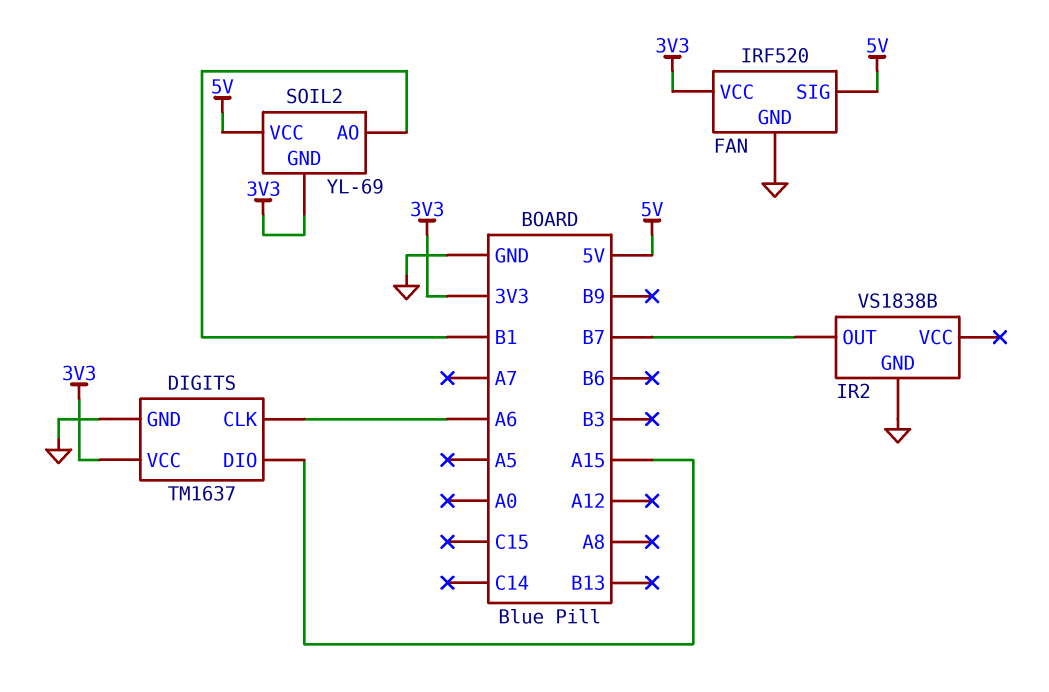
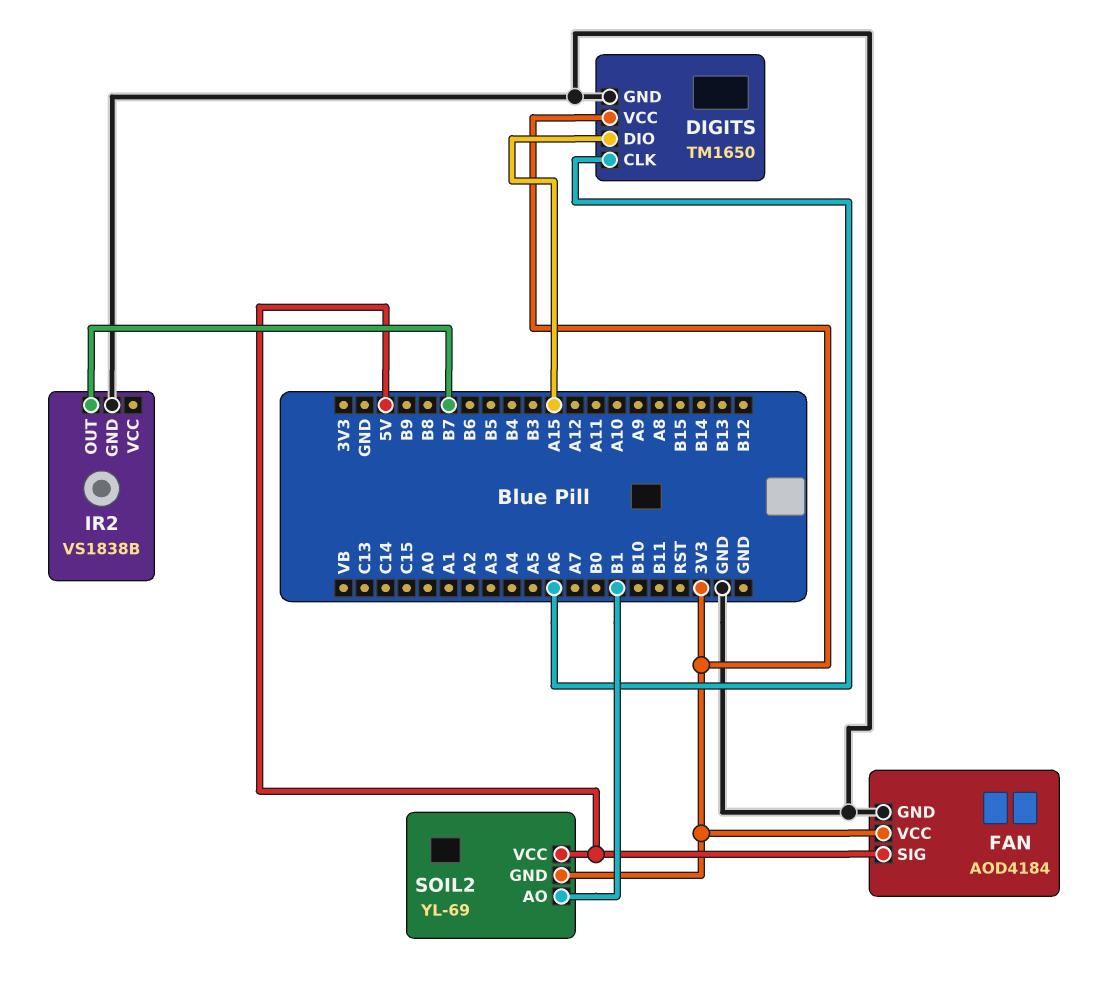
DIGITS: TM1637 -> TM1650
FAN: IRF520 -> AOD4184

